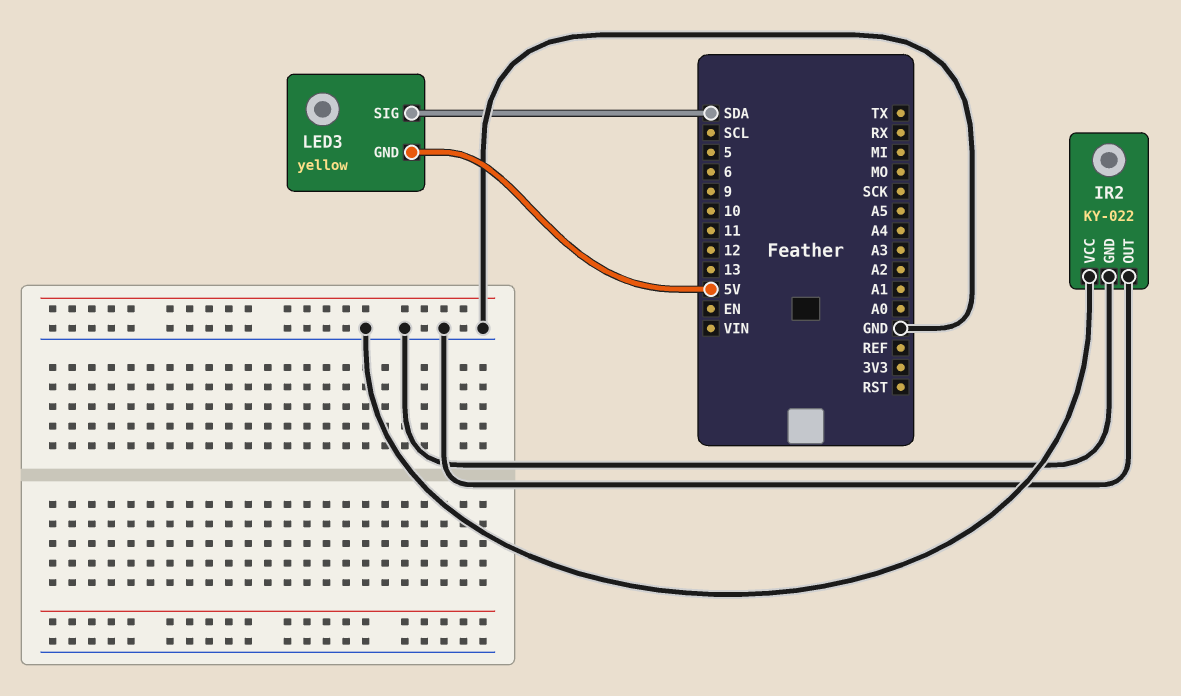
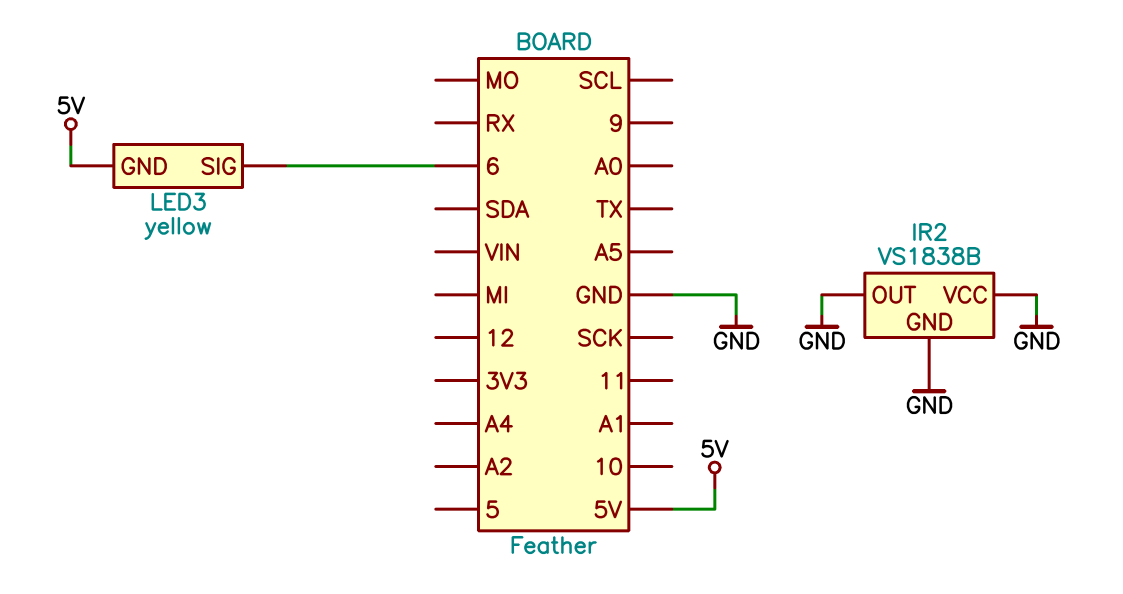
IR2: KY-022 -> VS1838B
LED3 pin SIG: SDA -> 6

